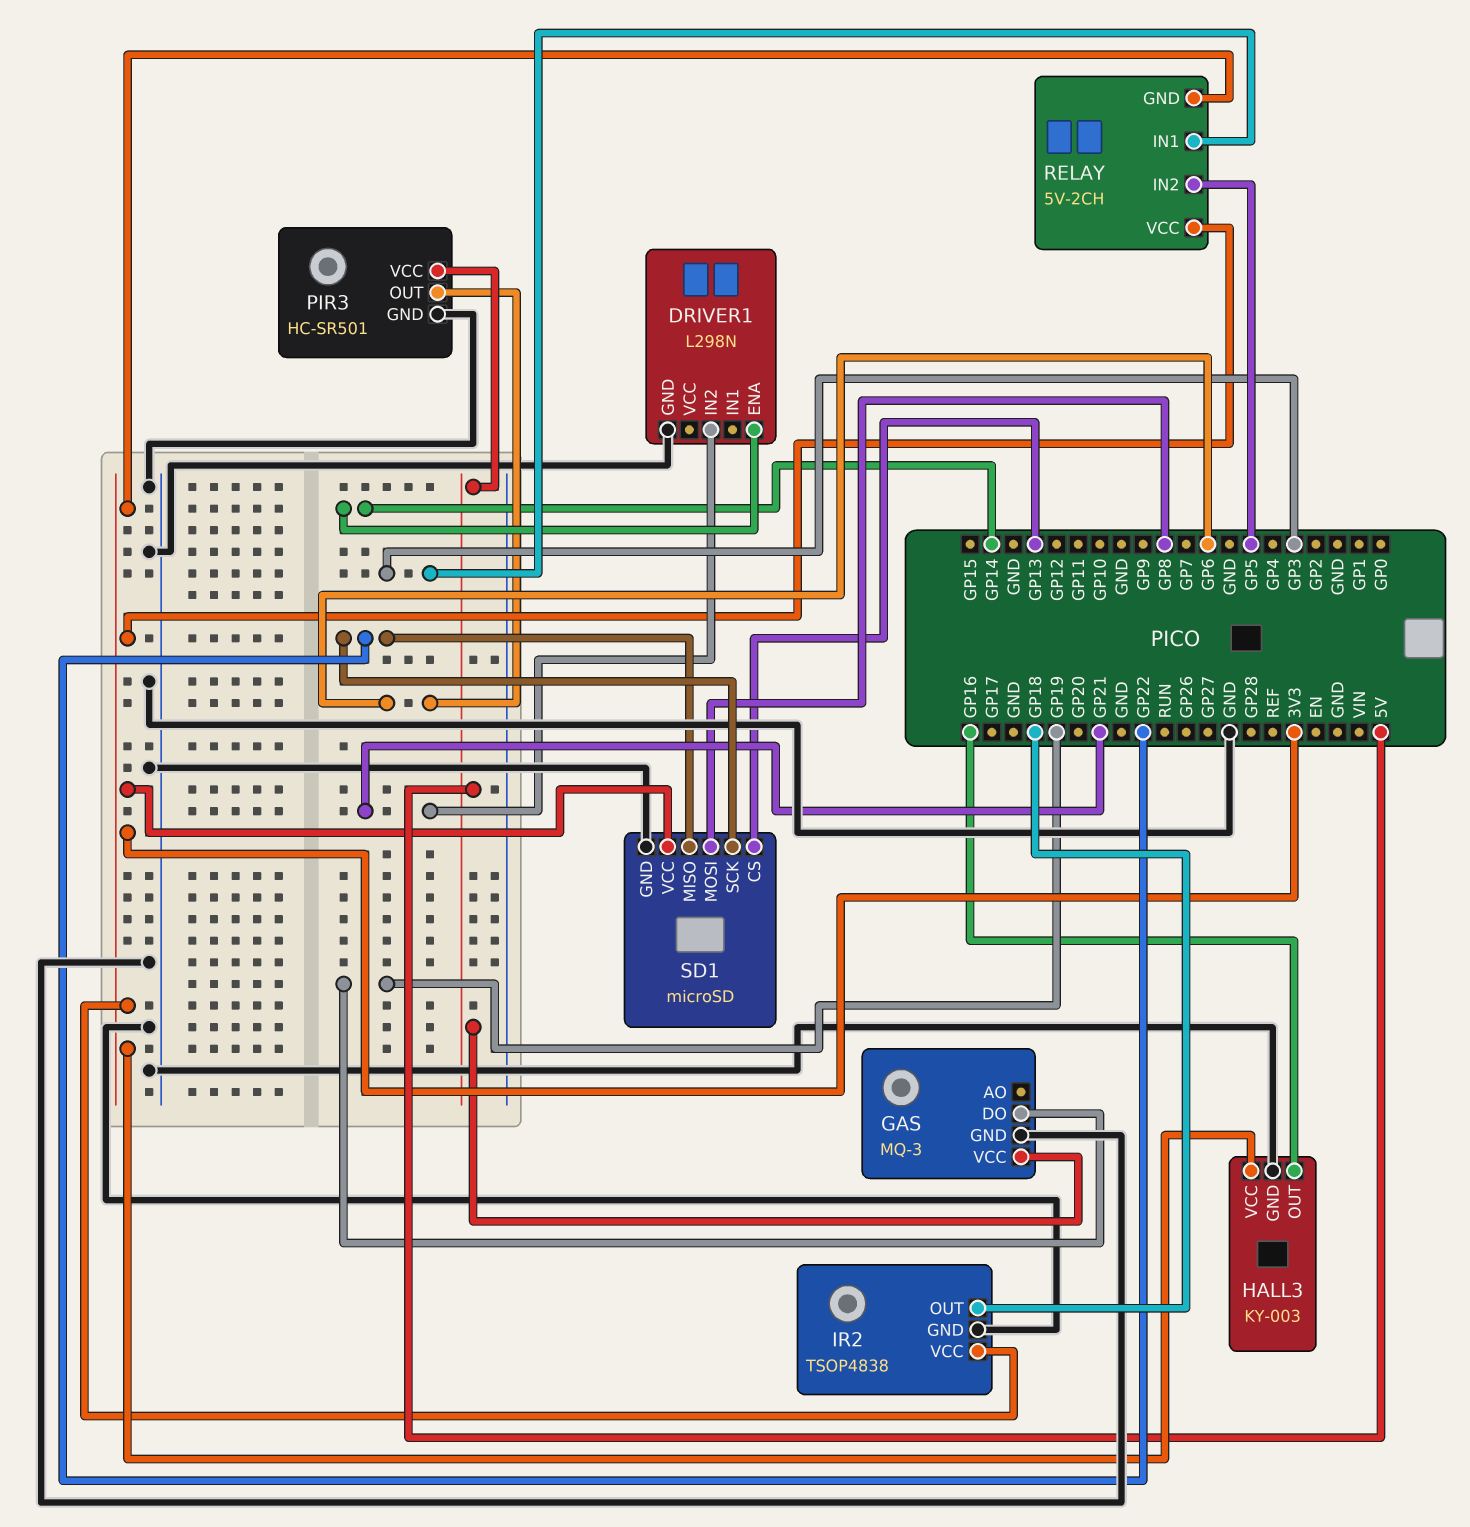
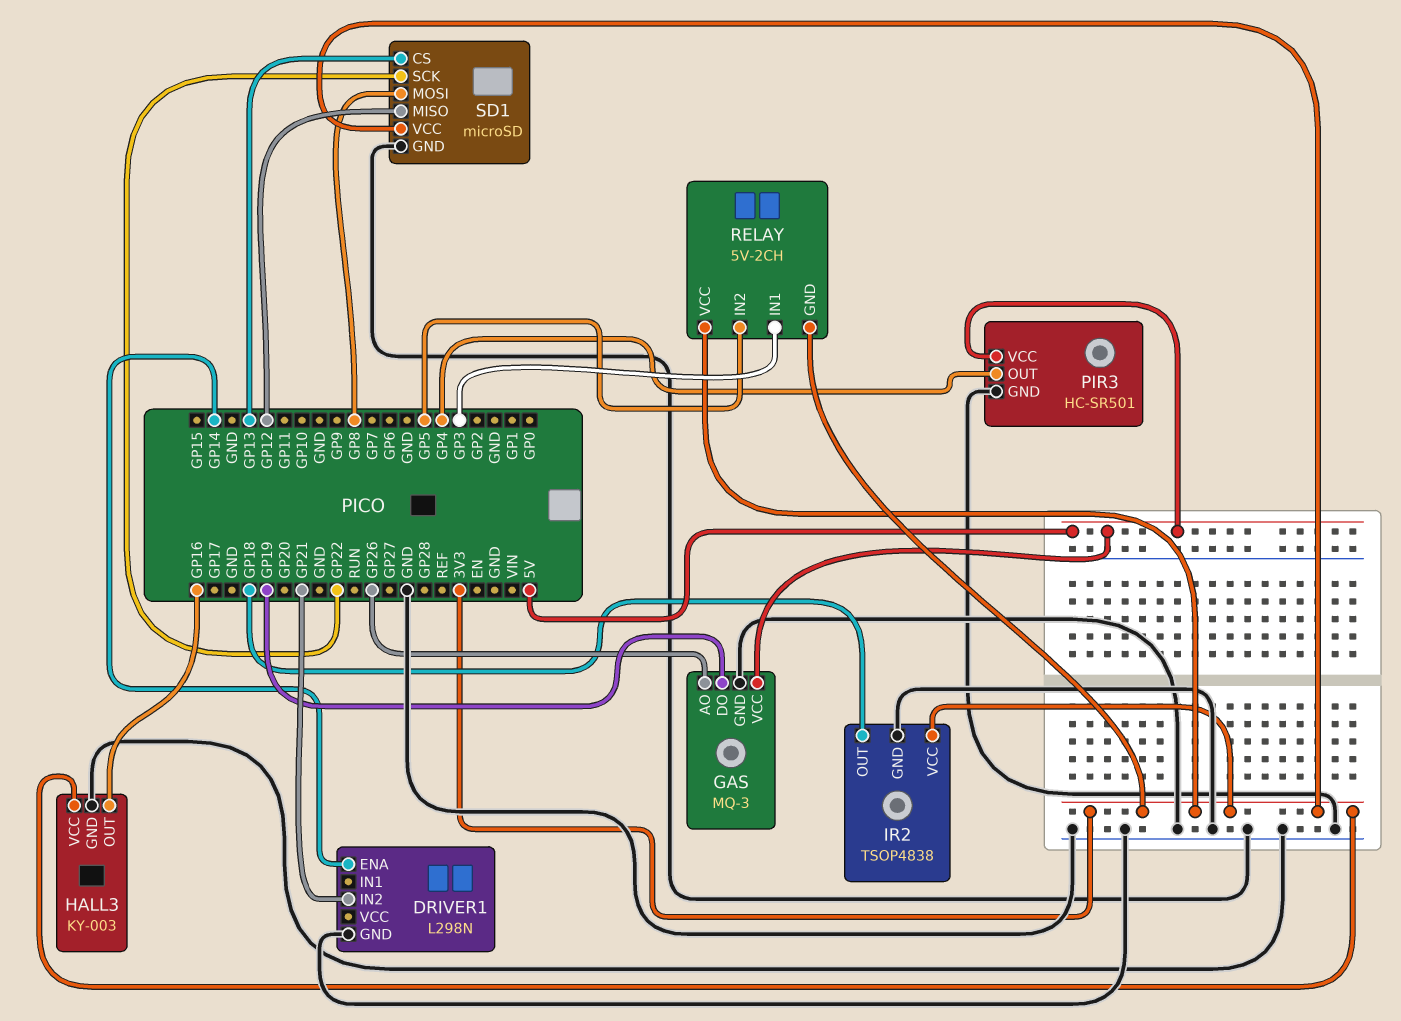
GAS pin AO: none -> GP26
PIR3 pin OUT: GP6 -> GP4
SD1 pin MISO: GP22 -> GP12

